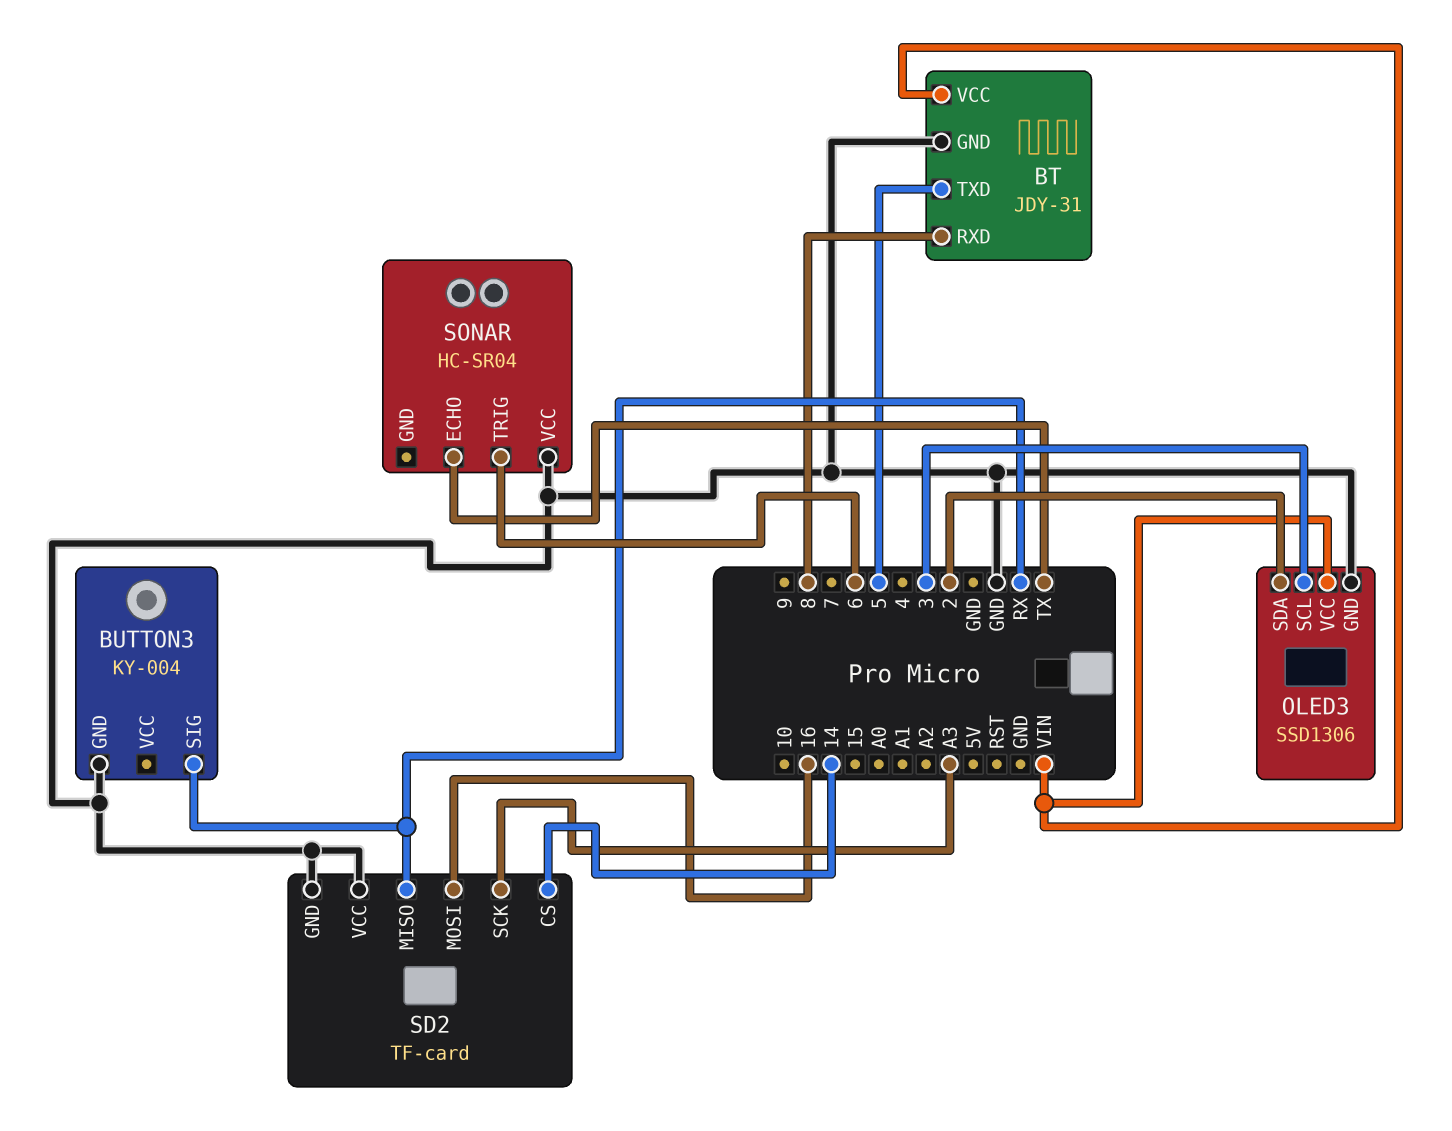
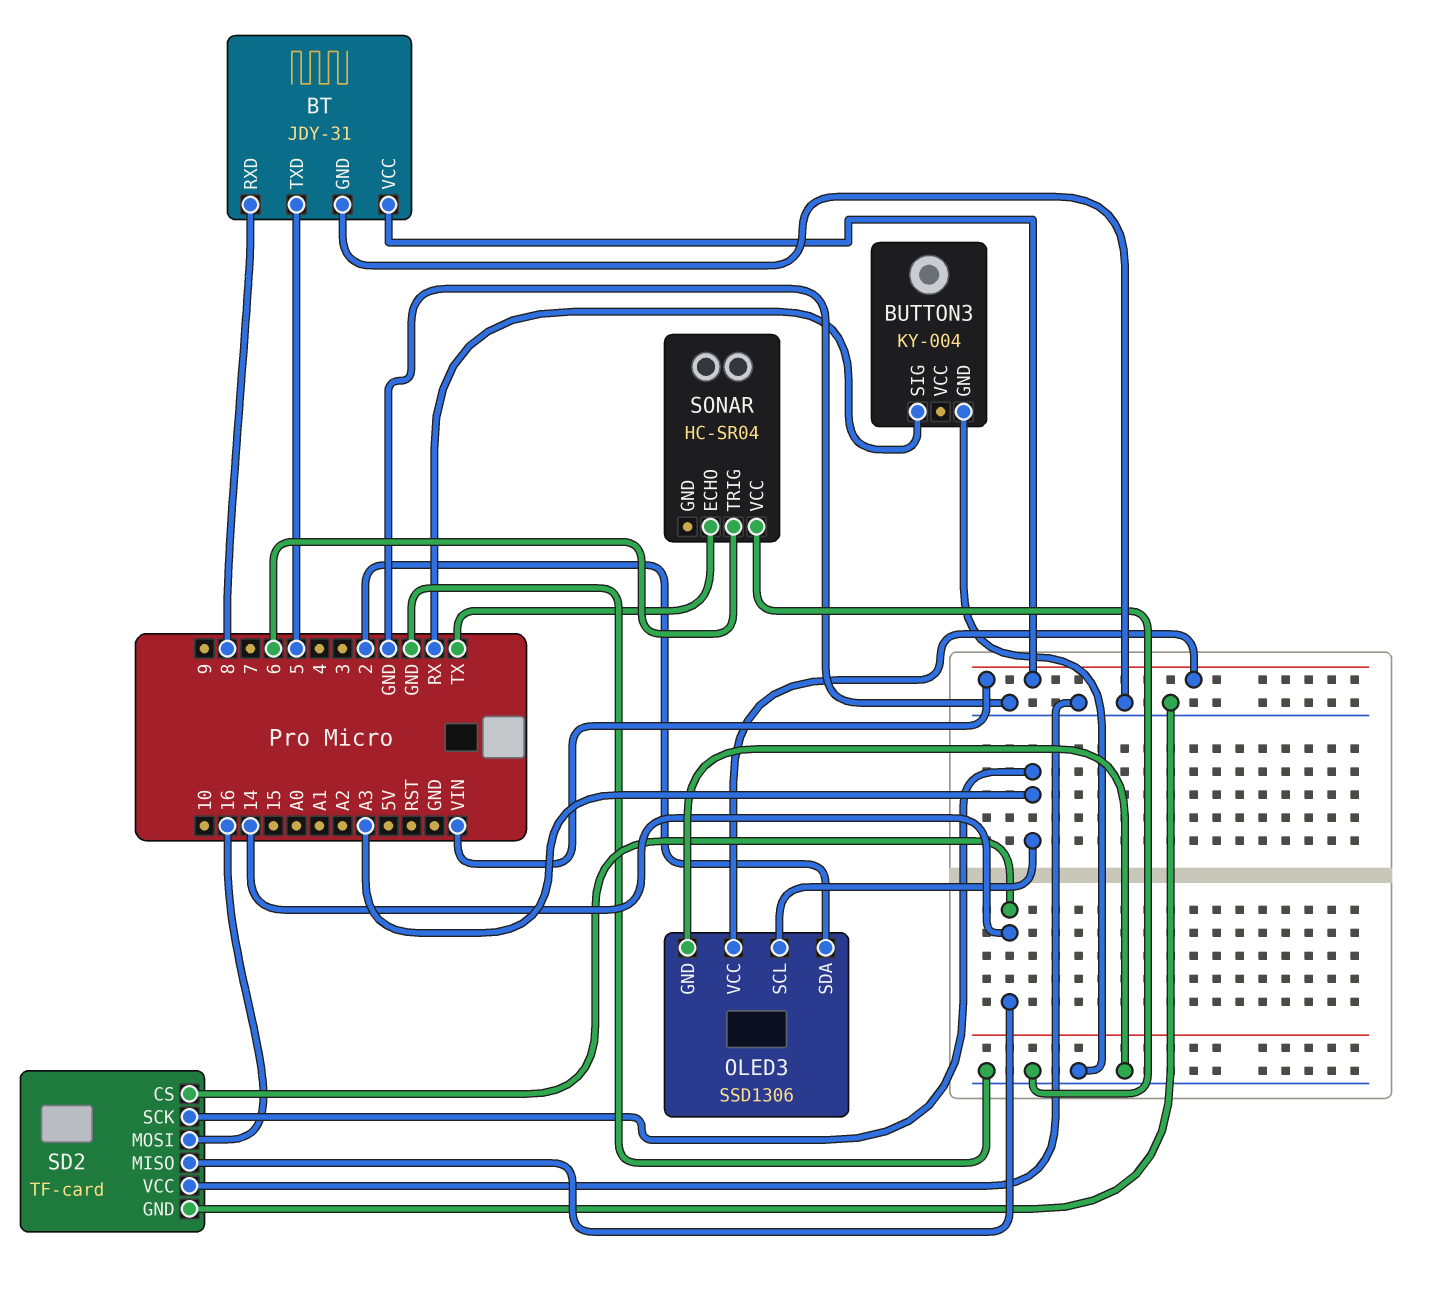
OLED3 pin SCL: 3 -> A3
SD2 pin MISO: RX -> 14

